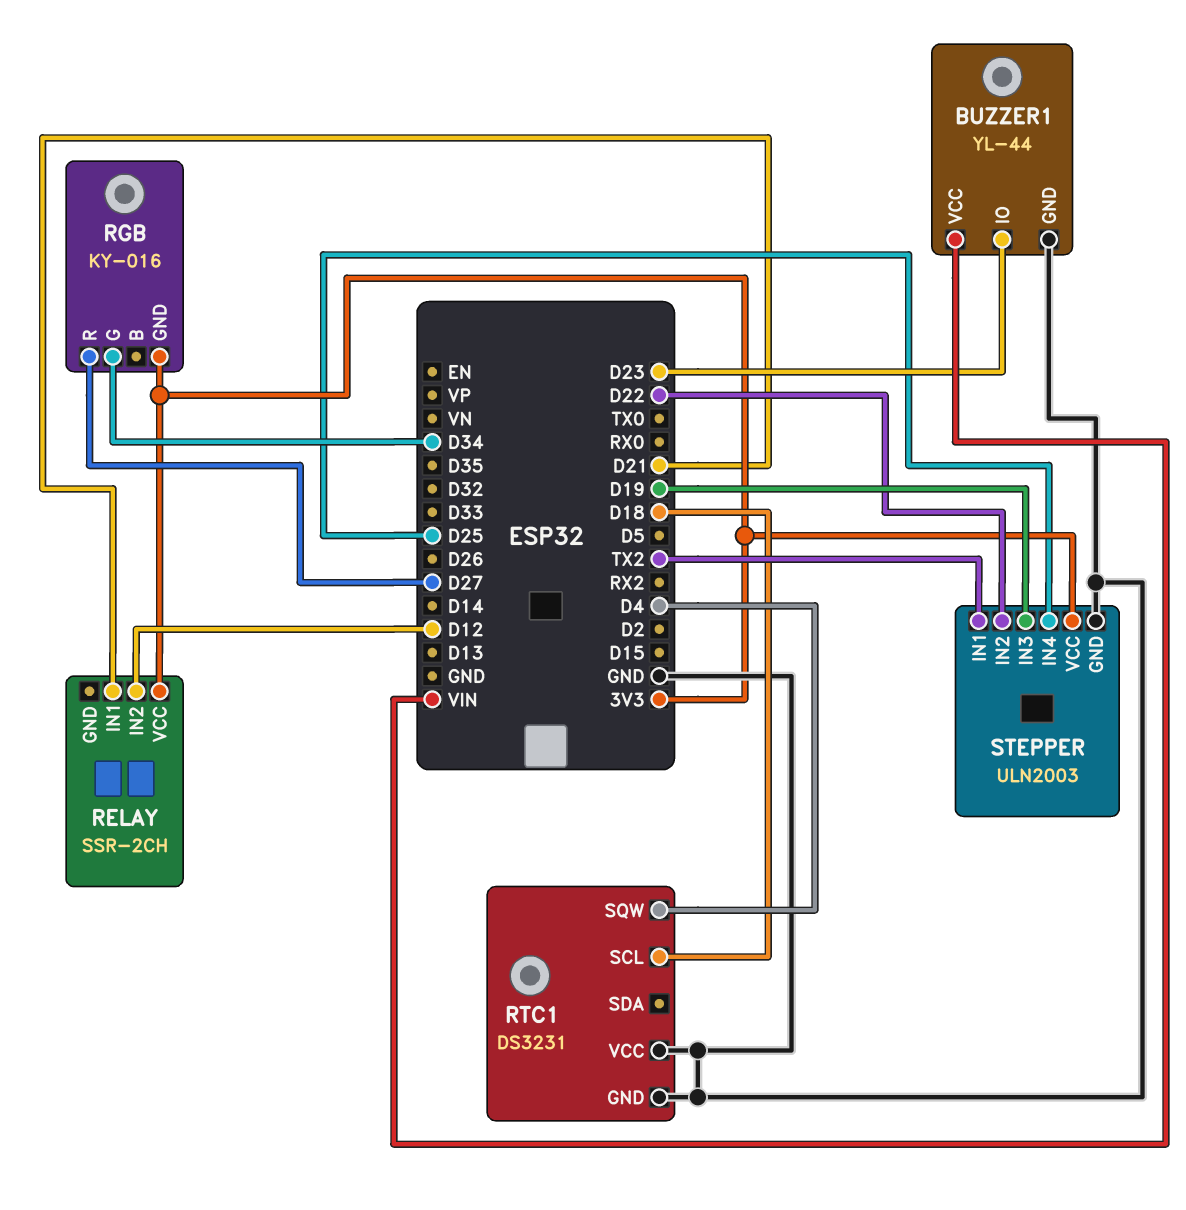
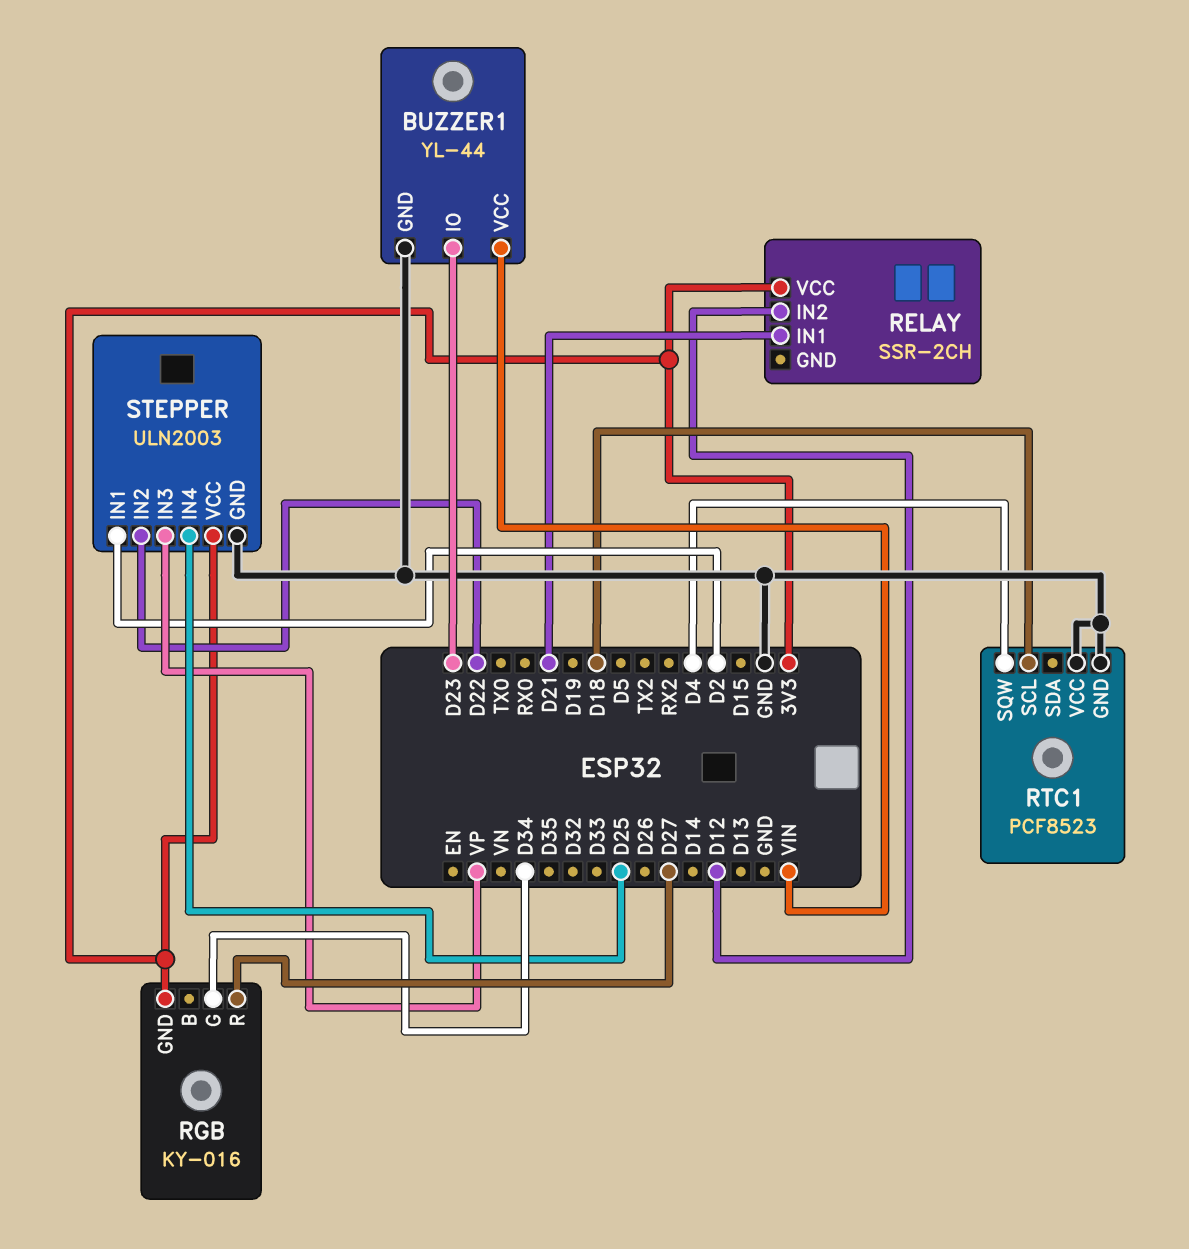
RTC1: DS3231 -> PCF8523
STEPPER pin IN1: TX2 -> D2
STEPPER pin IN3: D19 -> VP

